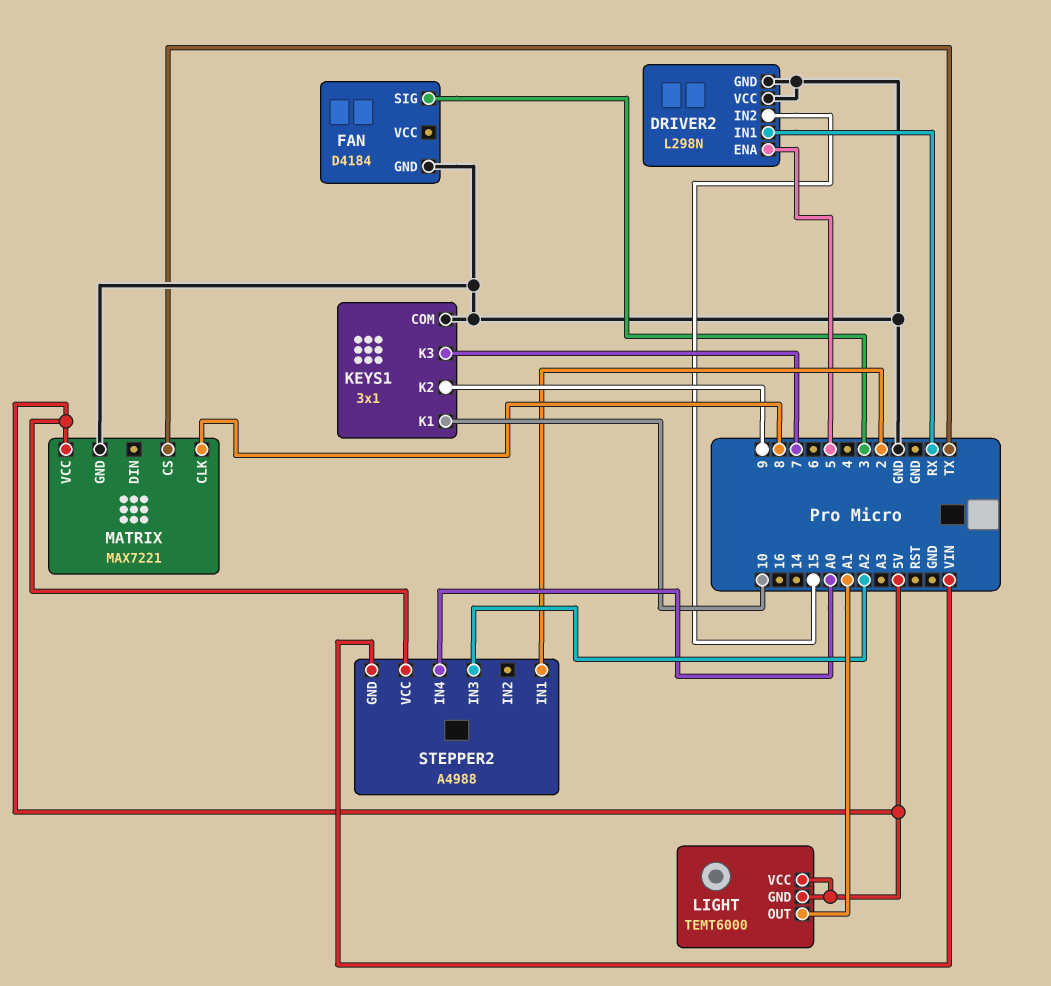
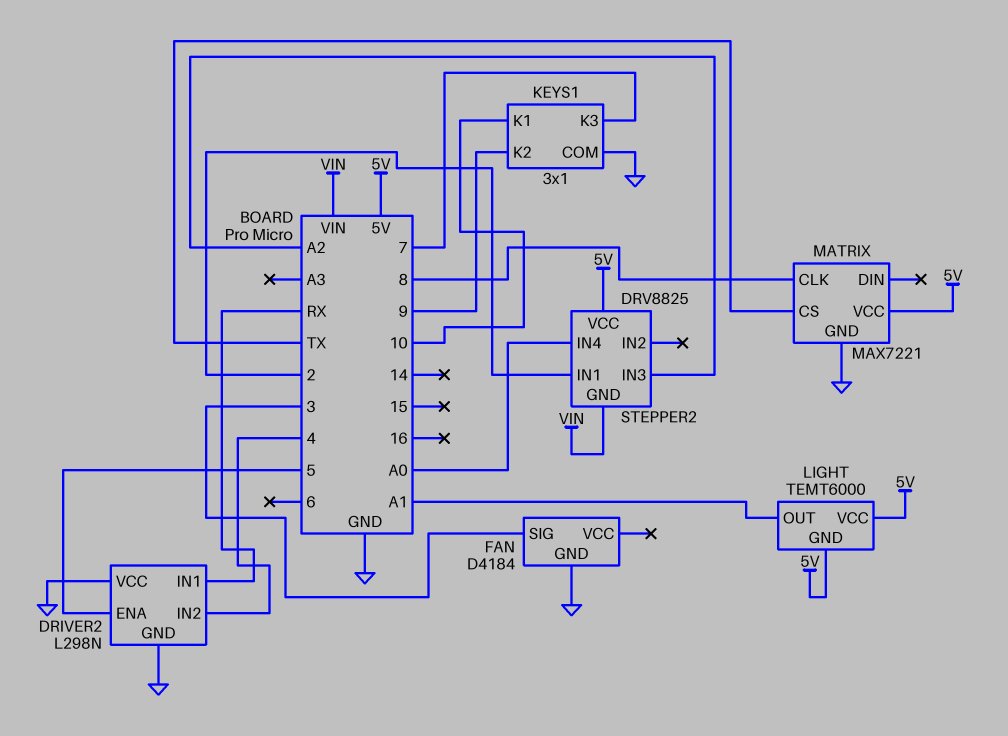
DRIVER2 pin IN2: 15 -> 4
STEPPER2: A4988 -> DRV8825

